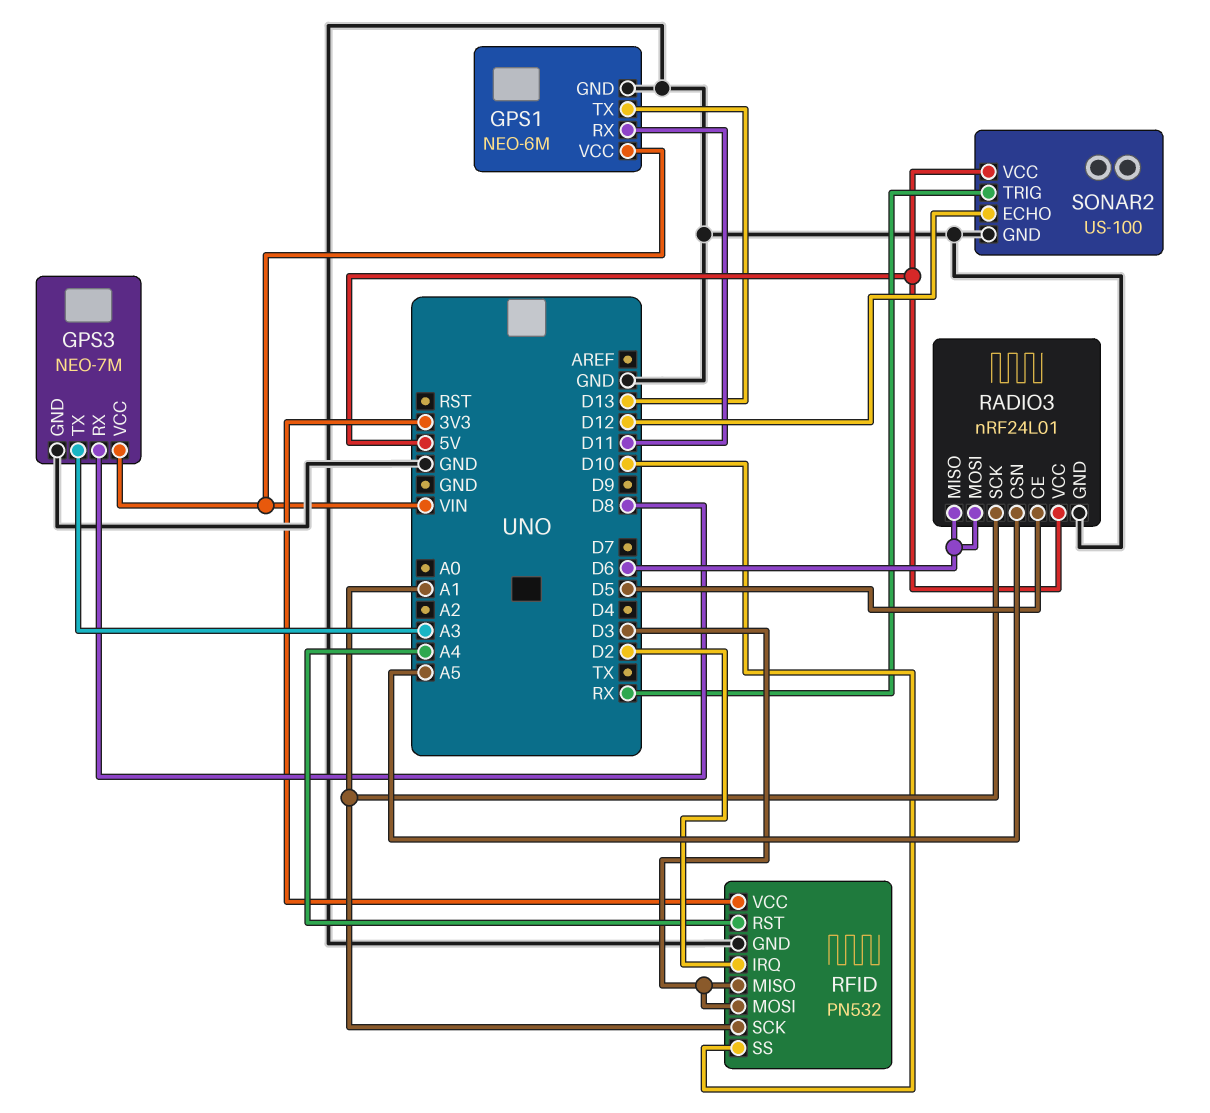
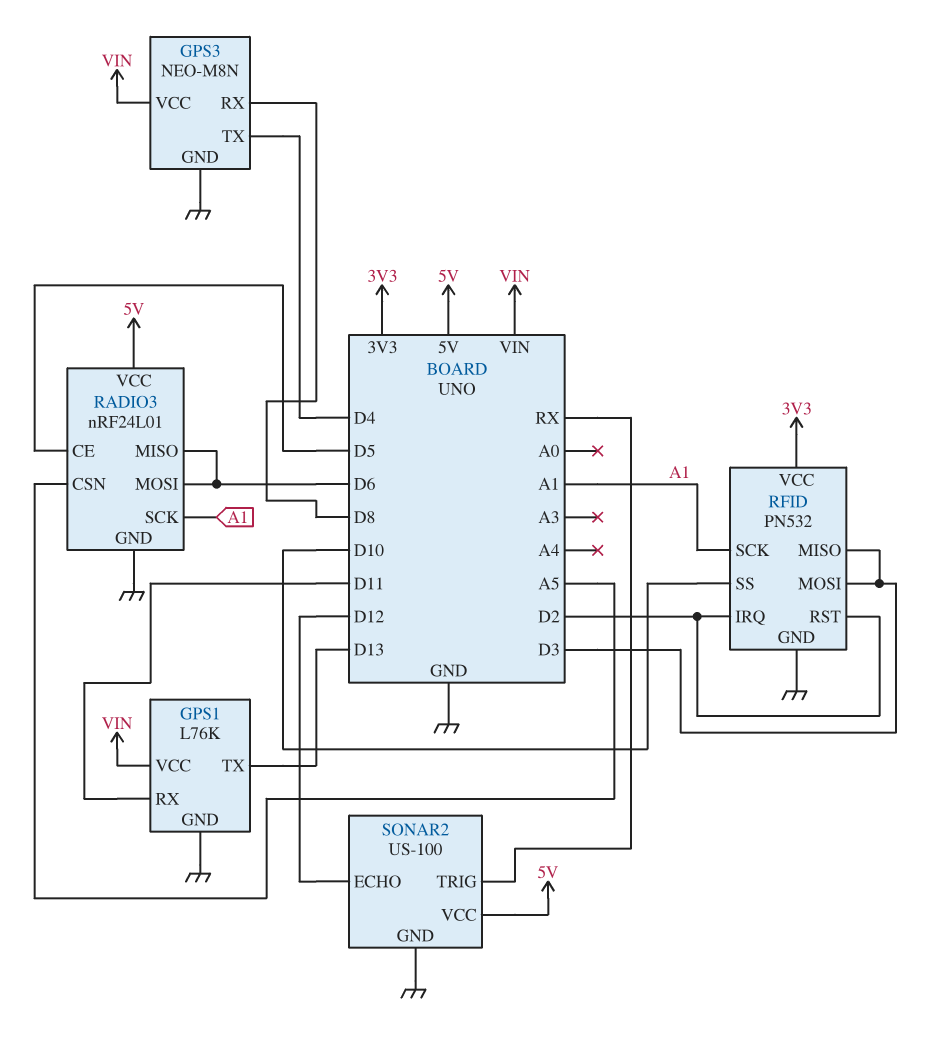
GPS1: NEO-6M -> L76K
GPS3: NEO-7M -> NEO-M8N
GPS3 pin TX: A3 -> D4
RFID pin RST: A4 -> D2

